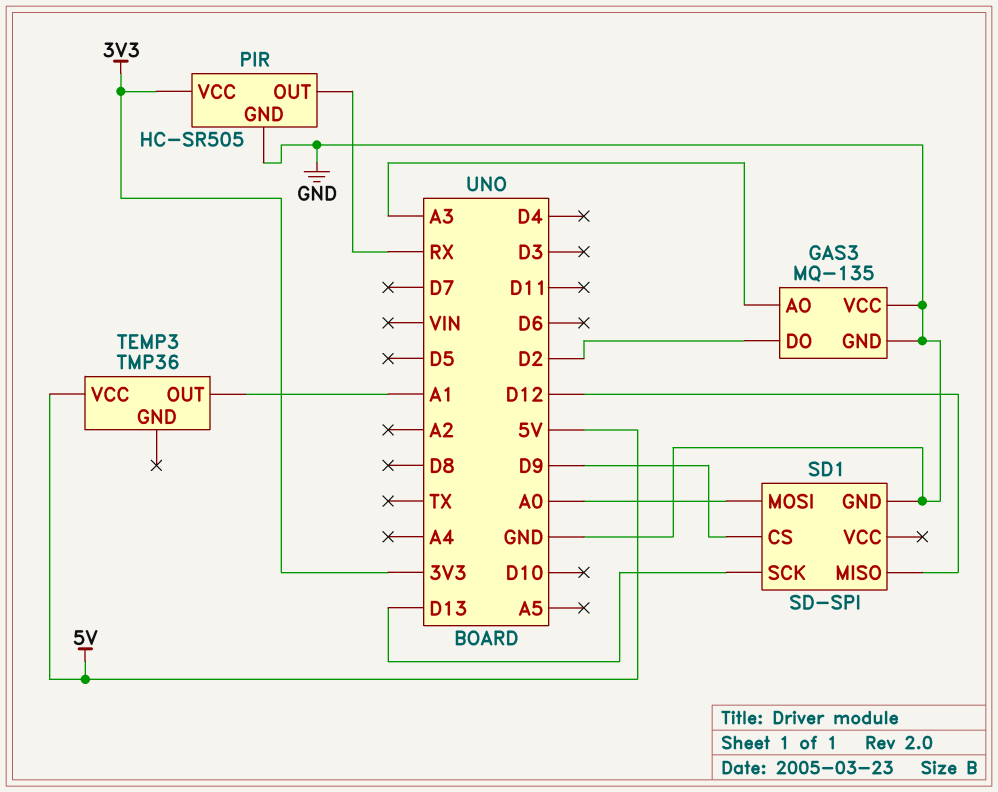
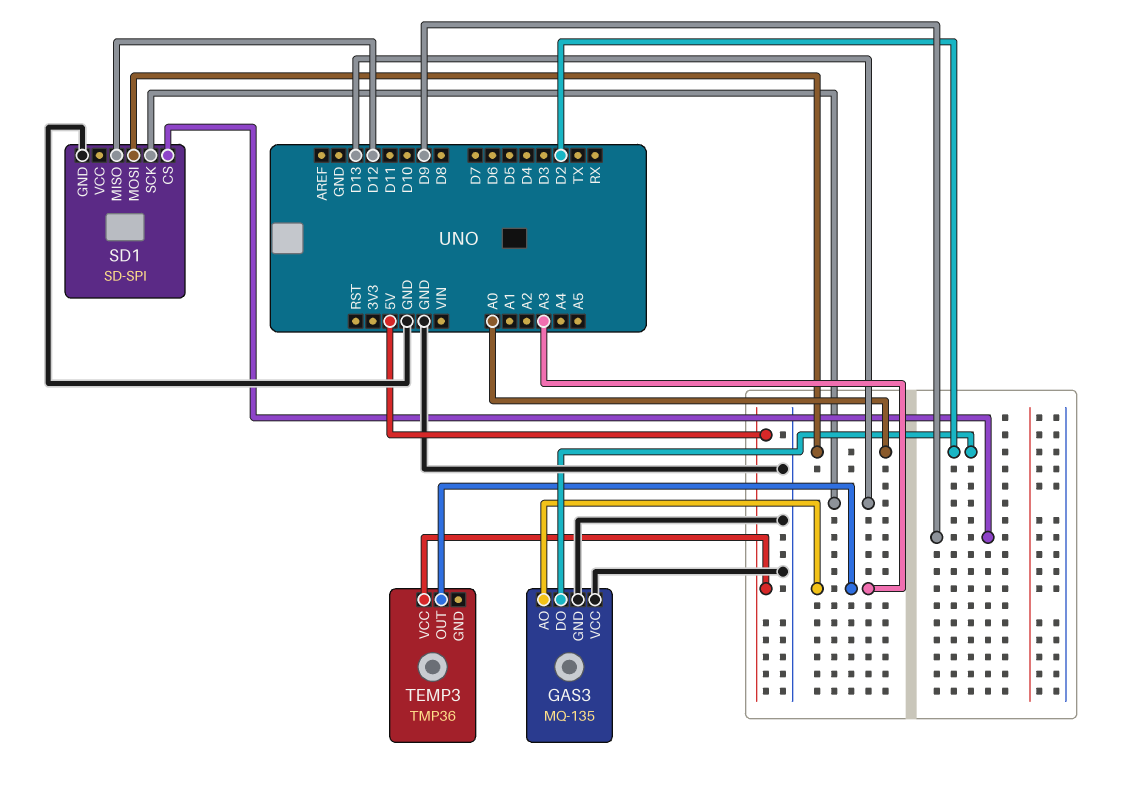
PIR: HC-SR505 -> none
PIR pin GND: GND -> none
PIR pin OUT: RX -> none
PIR pin VCC: 3V3 -> none
TEMP3 pin OUT: A1 -> A3

